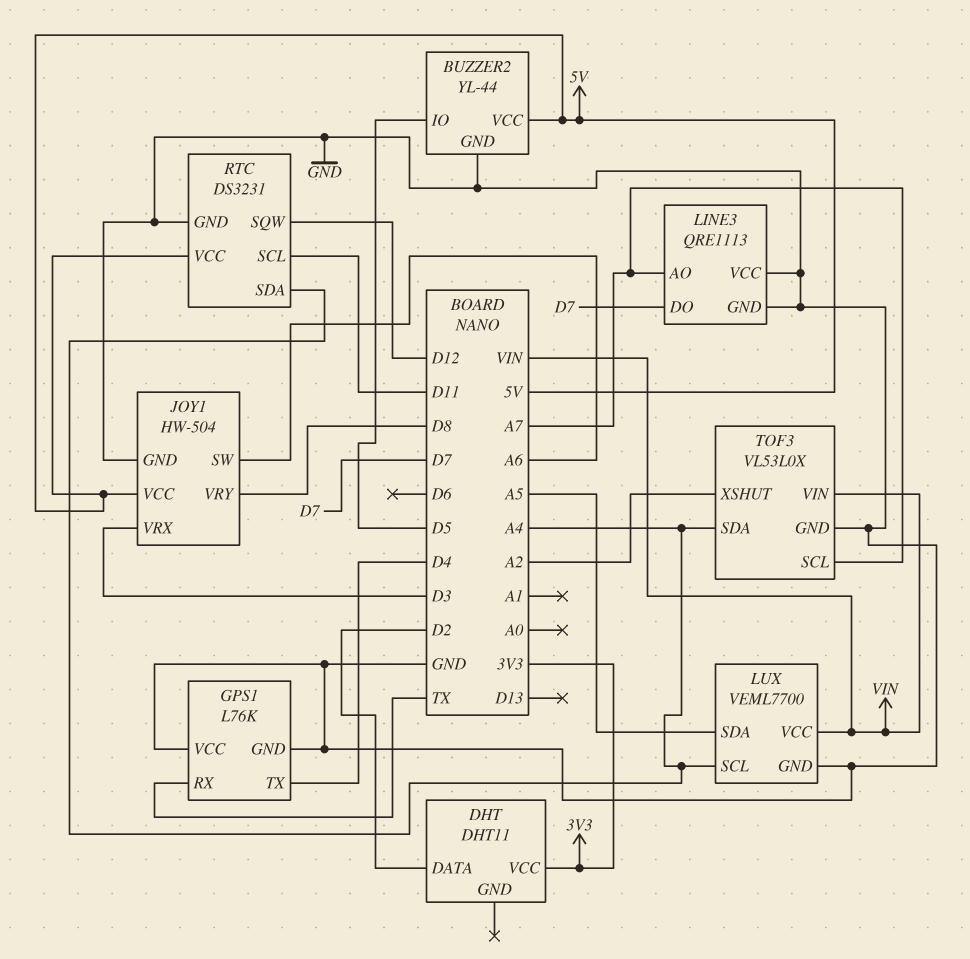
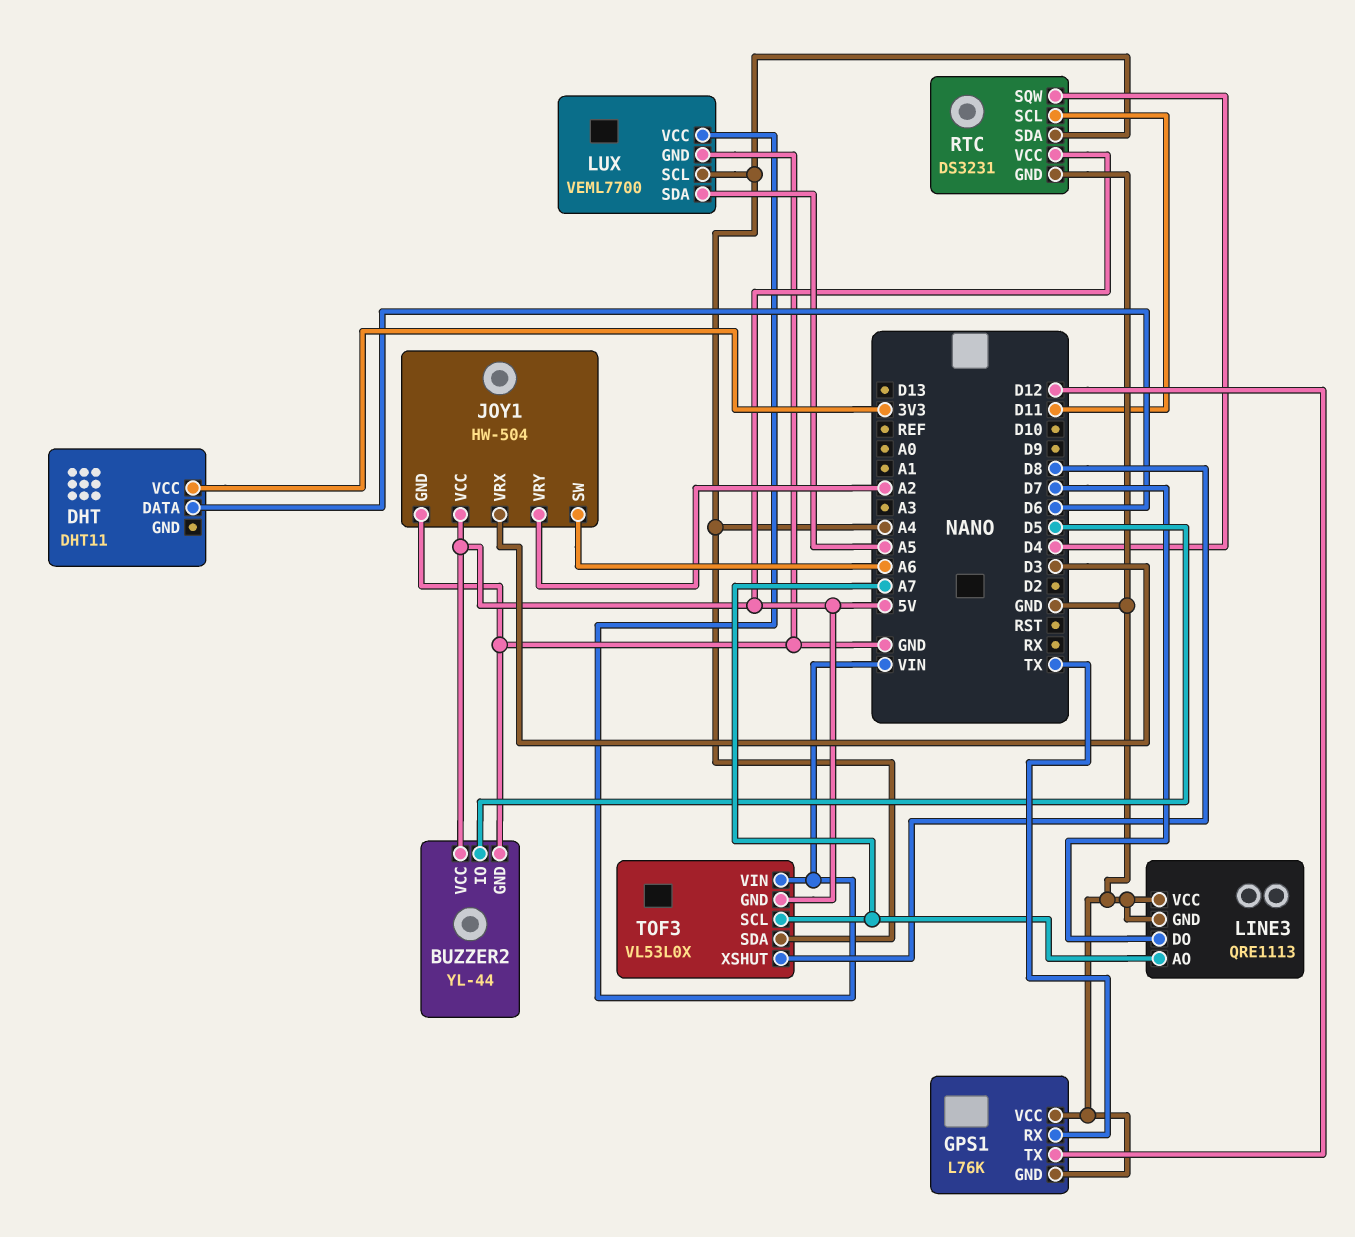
DHT pin DATA: D2 -> D6
GPS1 pin TX: D4 -> D12
JOY1 pin VRY: D8 -> A2
RTC pin SQW: D12 -> D4
TOF3 pin GND: GND -> 5V
TOF3 pin XSHUT: A2 -> D8

